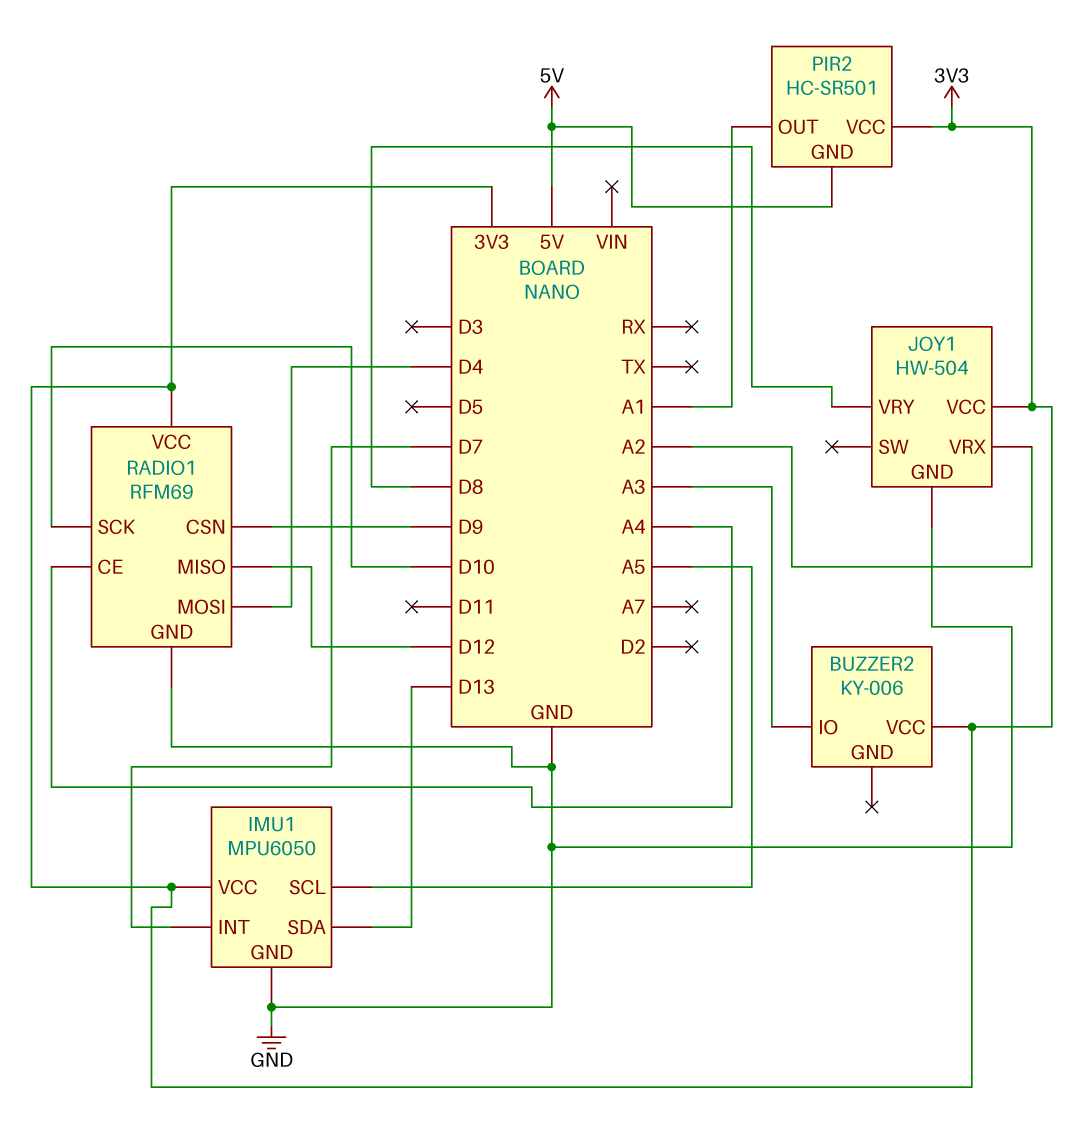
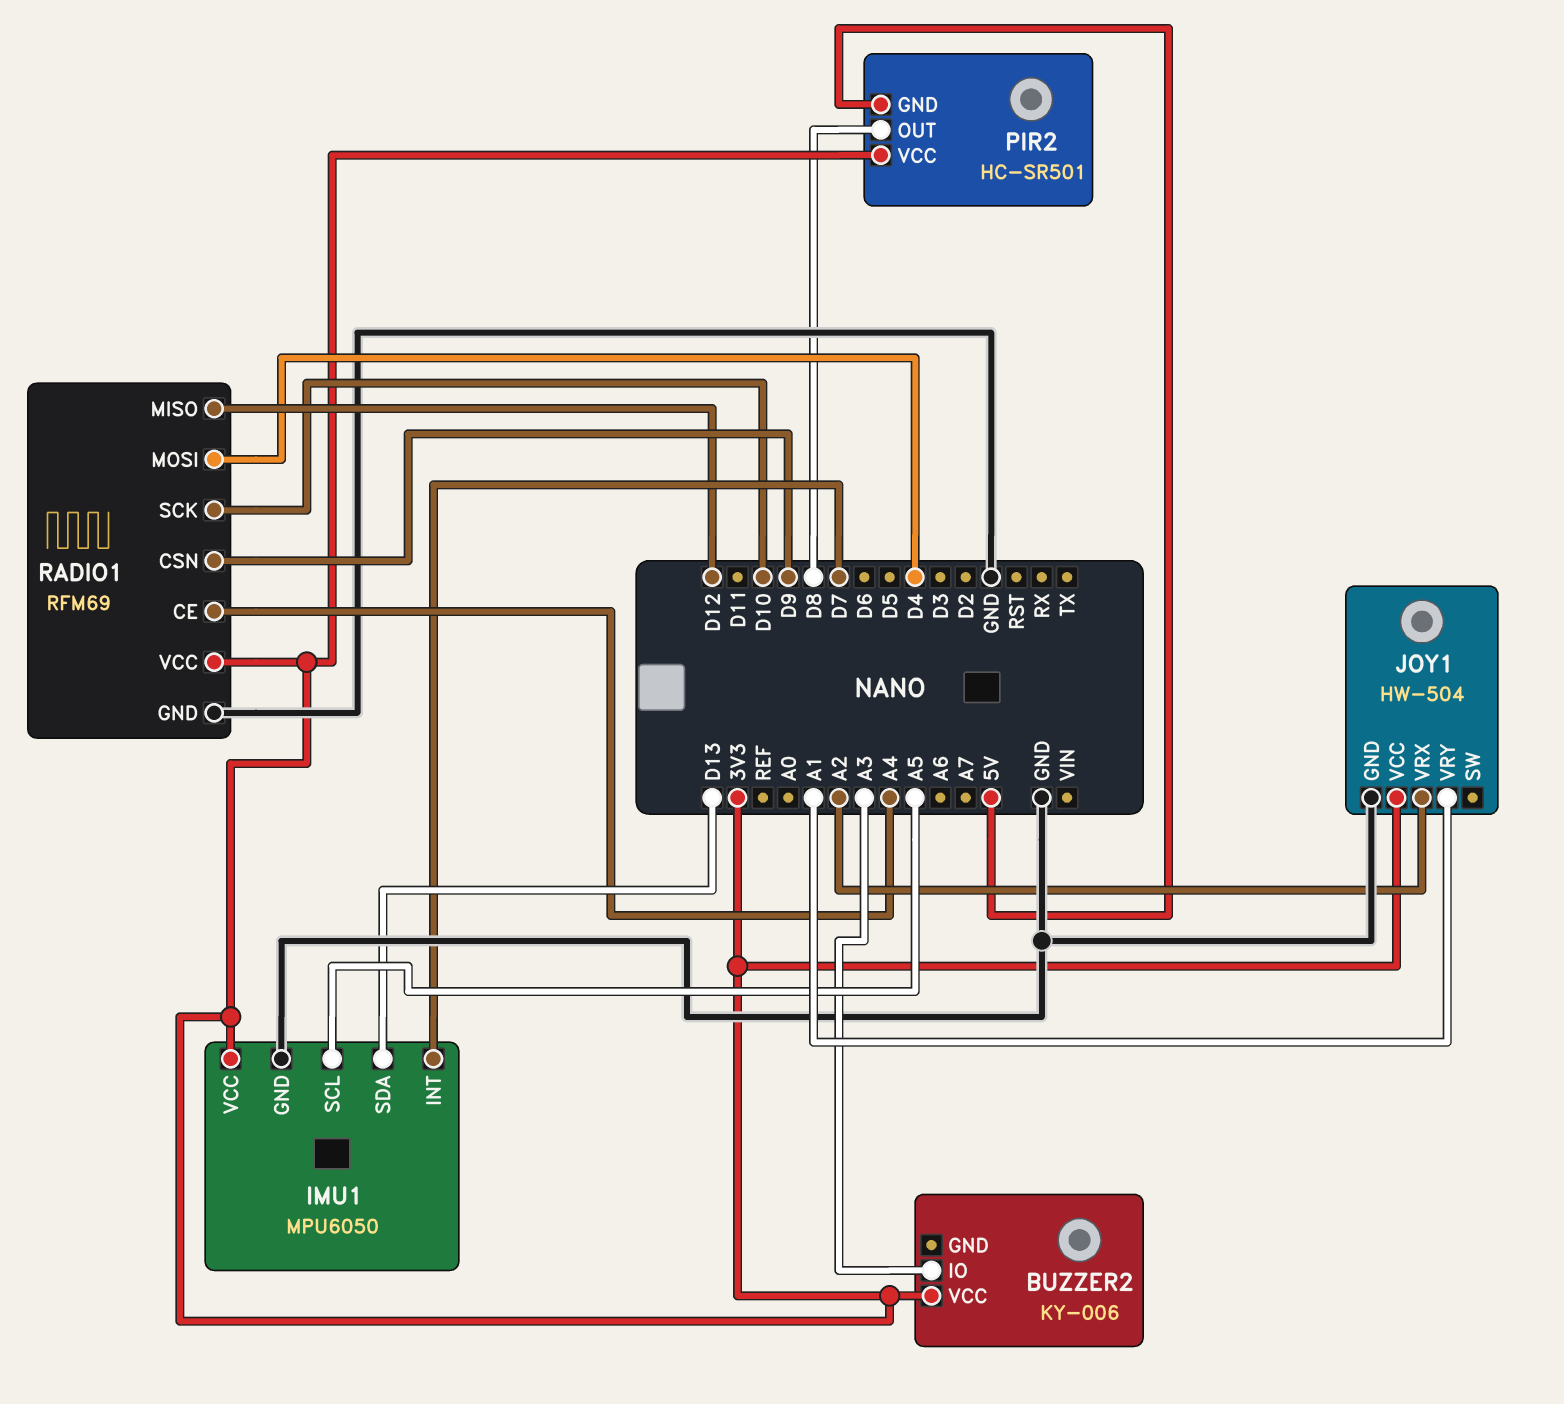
JOY1 pin VRY: D8 -> A1
PIR2 pin OUT: A1 -> D8

